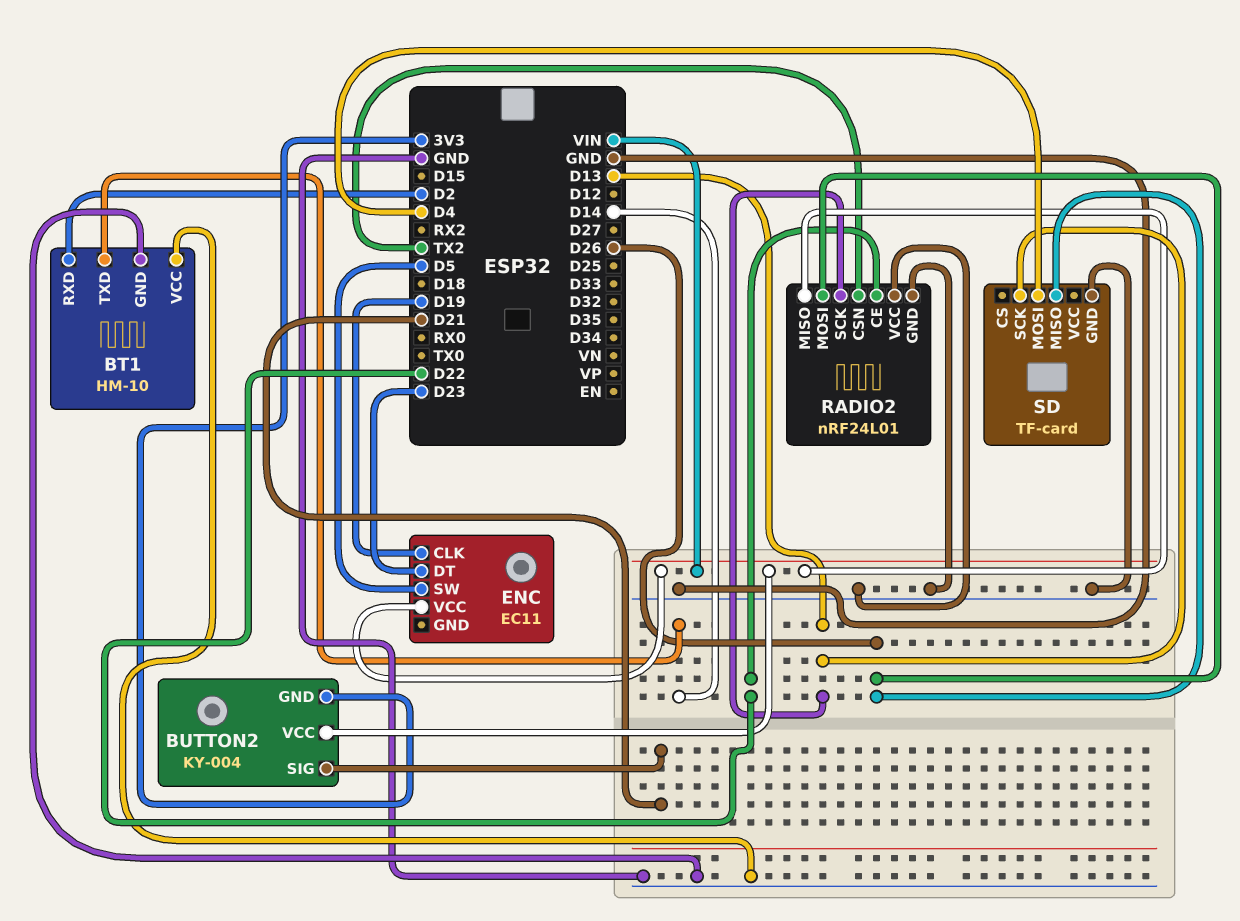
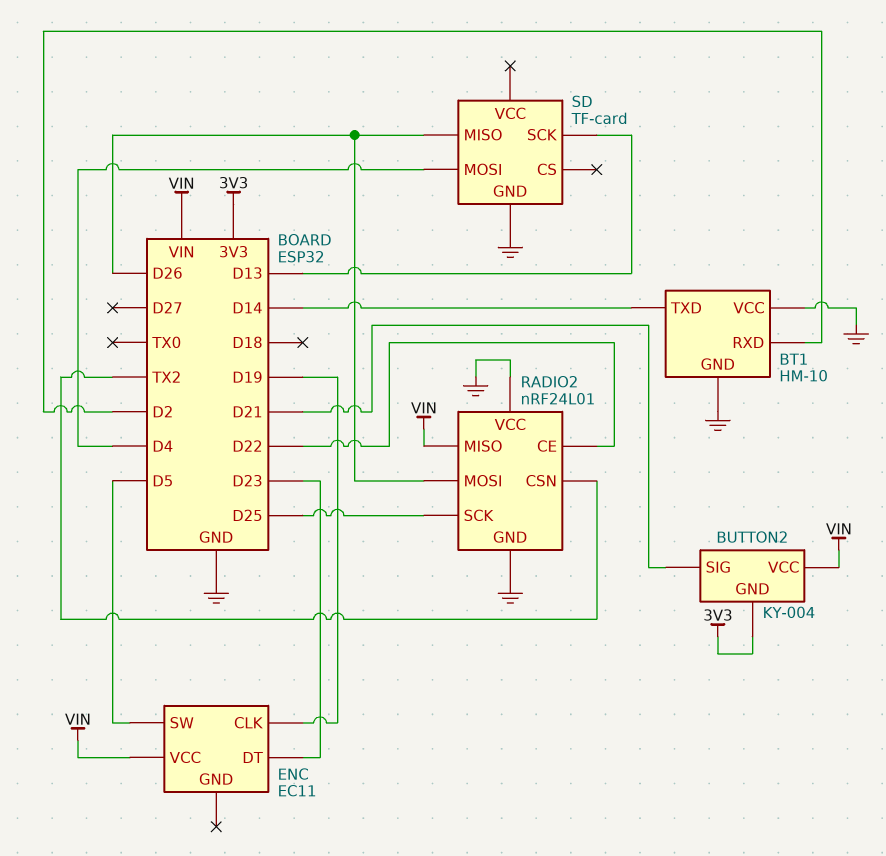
RADIO2 pin SCK: D13 -> D25

